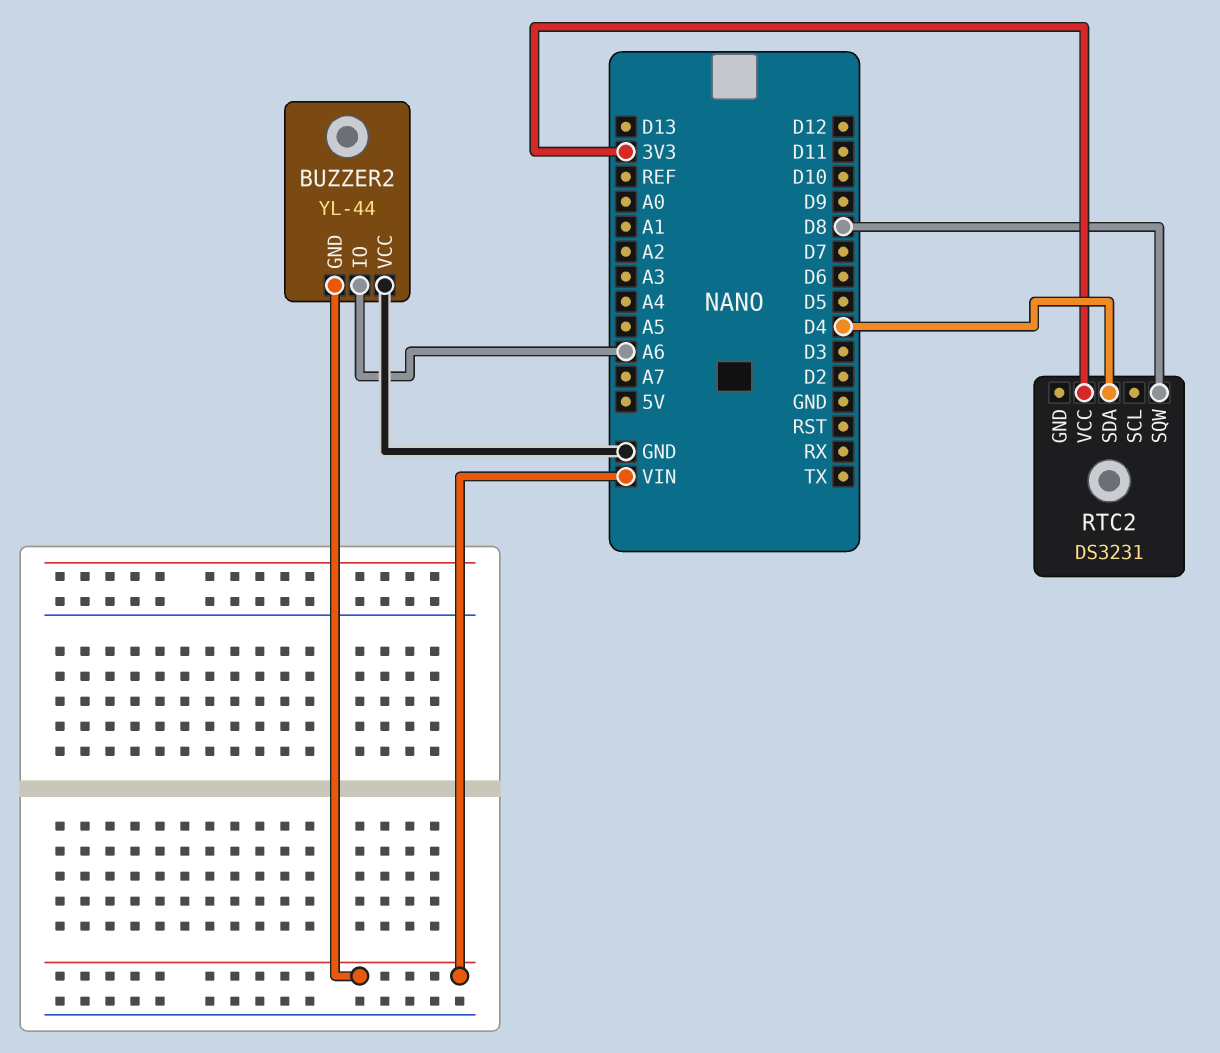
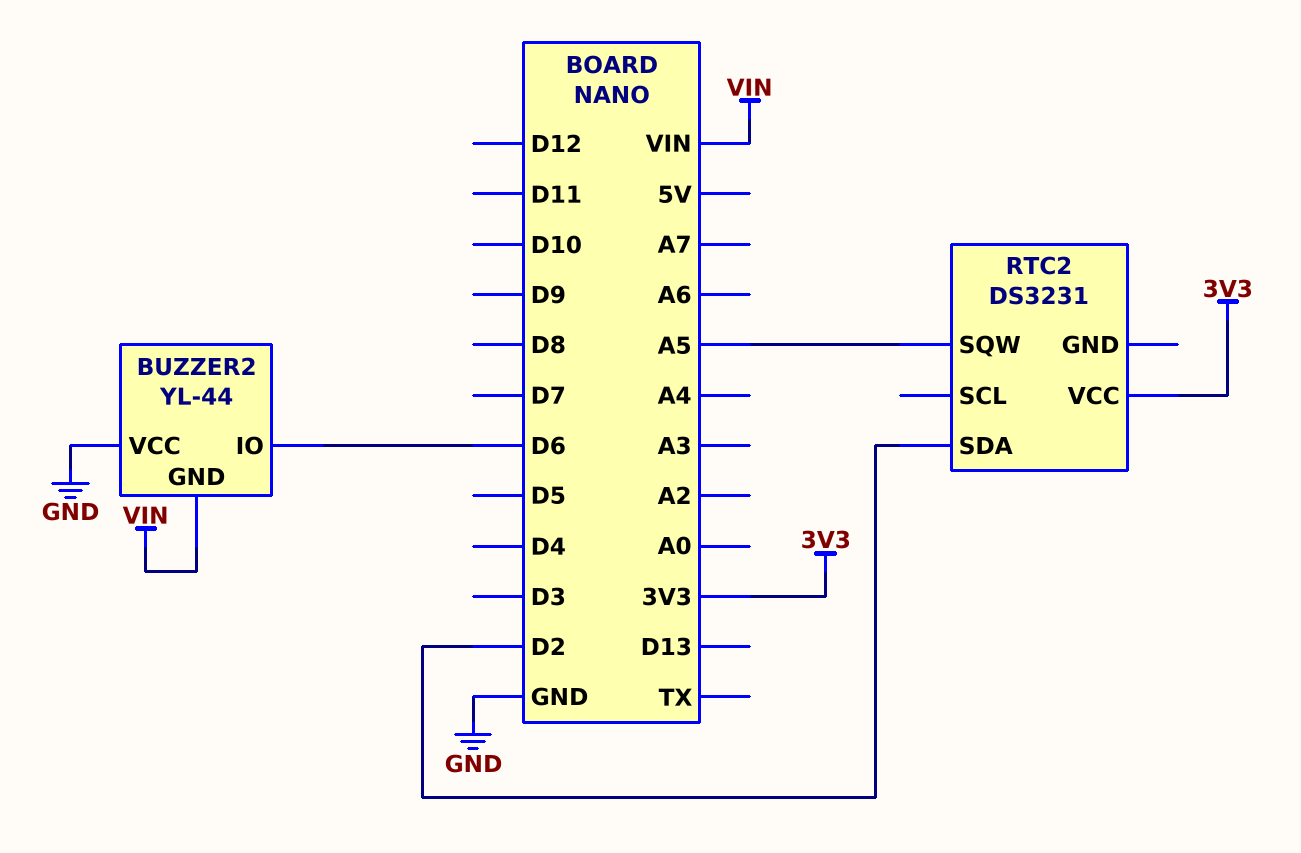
BUZZER2 pin IO: A6 -> D6
RTC2 pin SDA: D4 -> D2
RTC2 pin SQW: D8 -> A5

